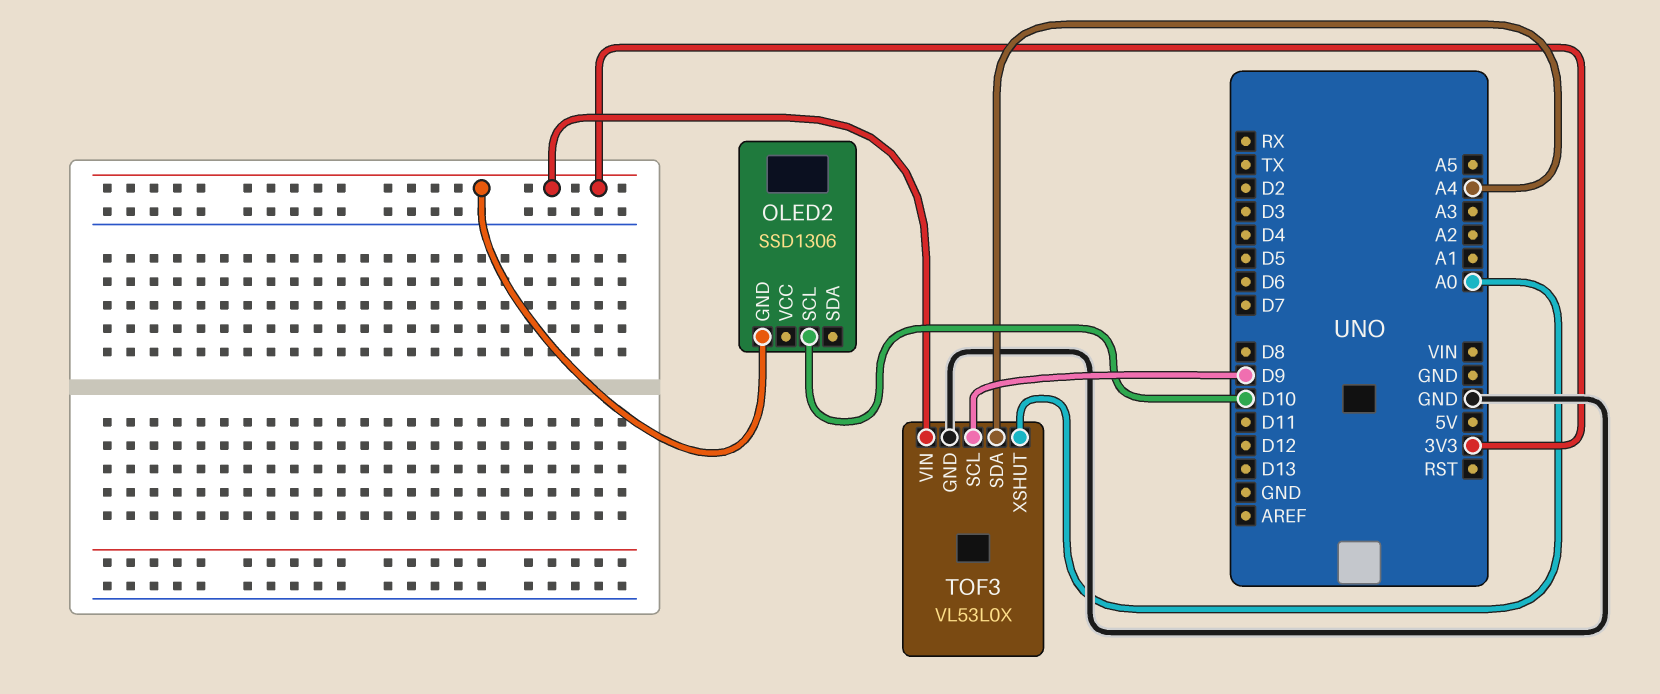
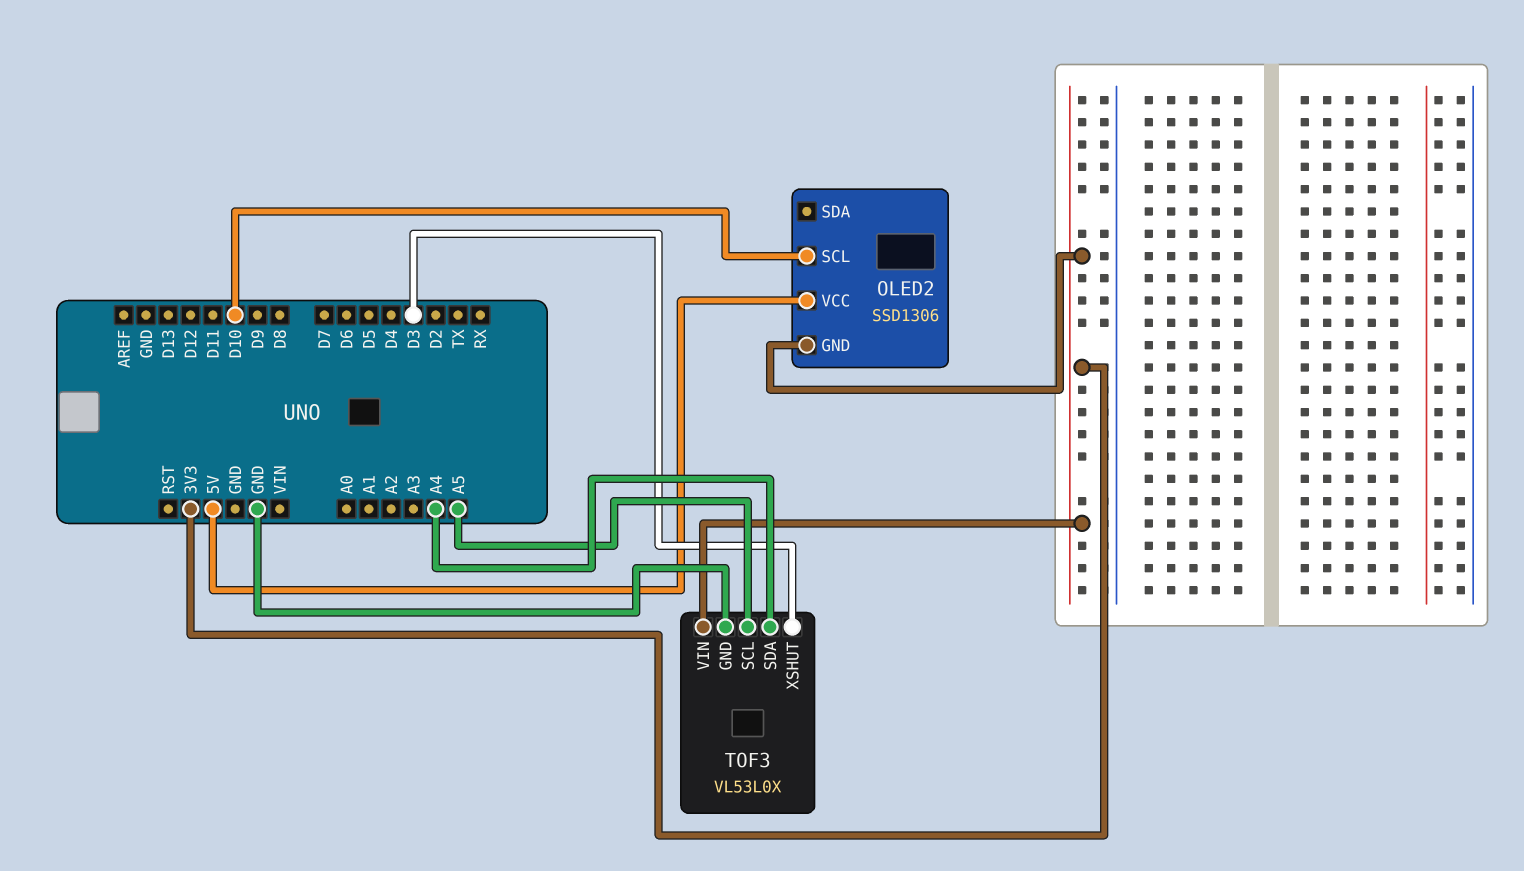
OLED2 pin VCC: none -> 5V
TOF3 pin SCL: D9 -> A5
TOF3 pin XSHUT: A0 -> D3

